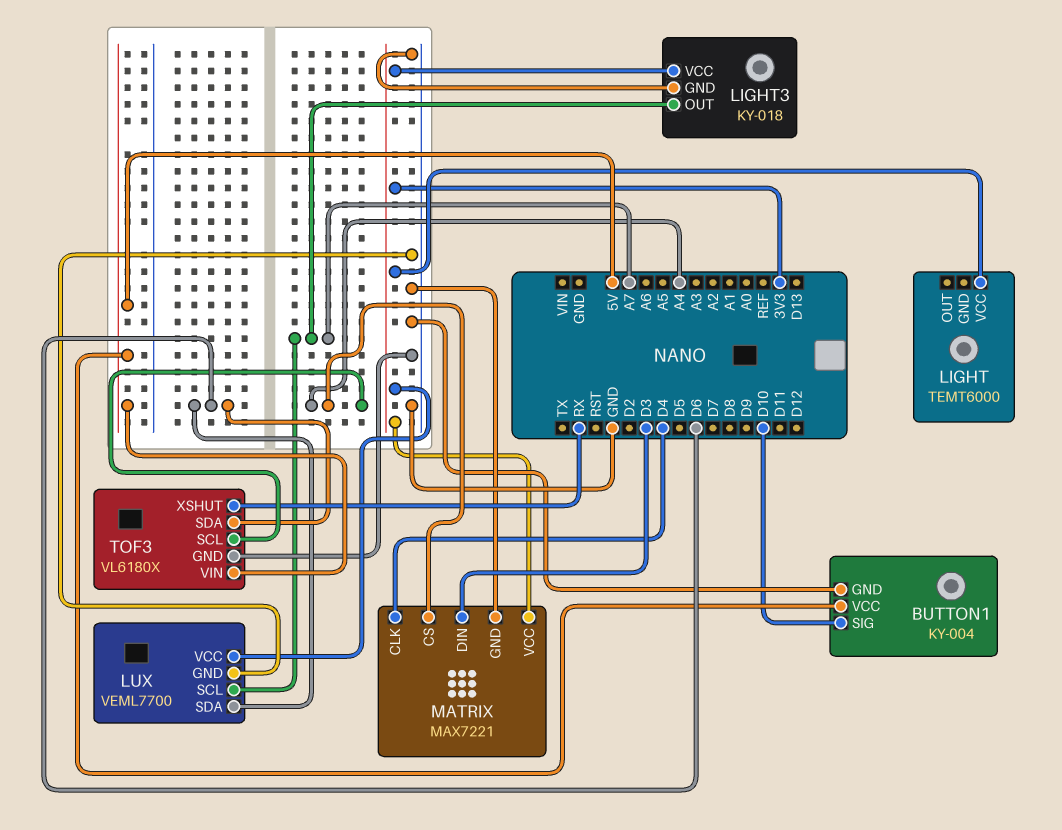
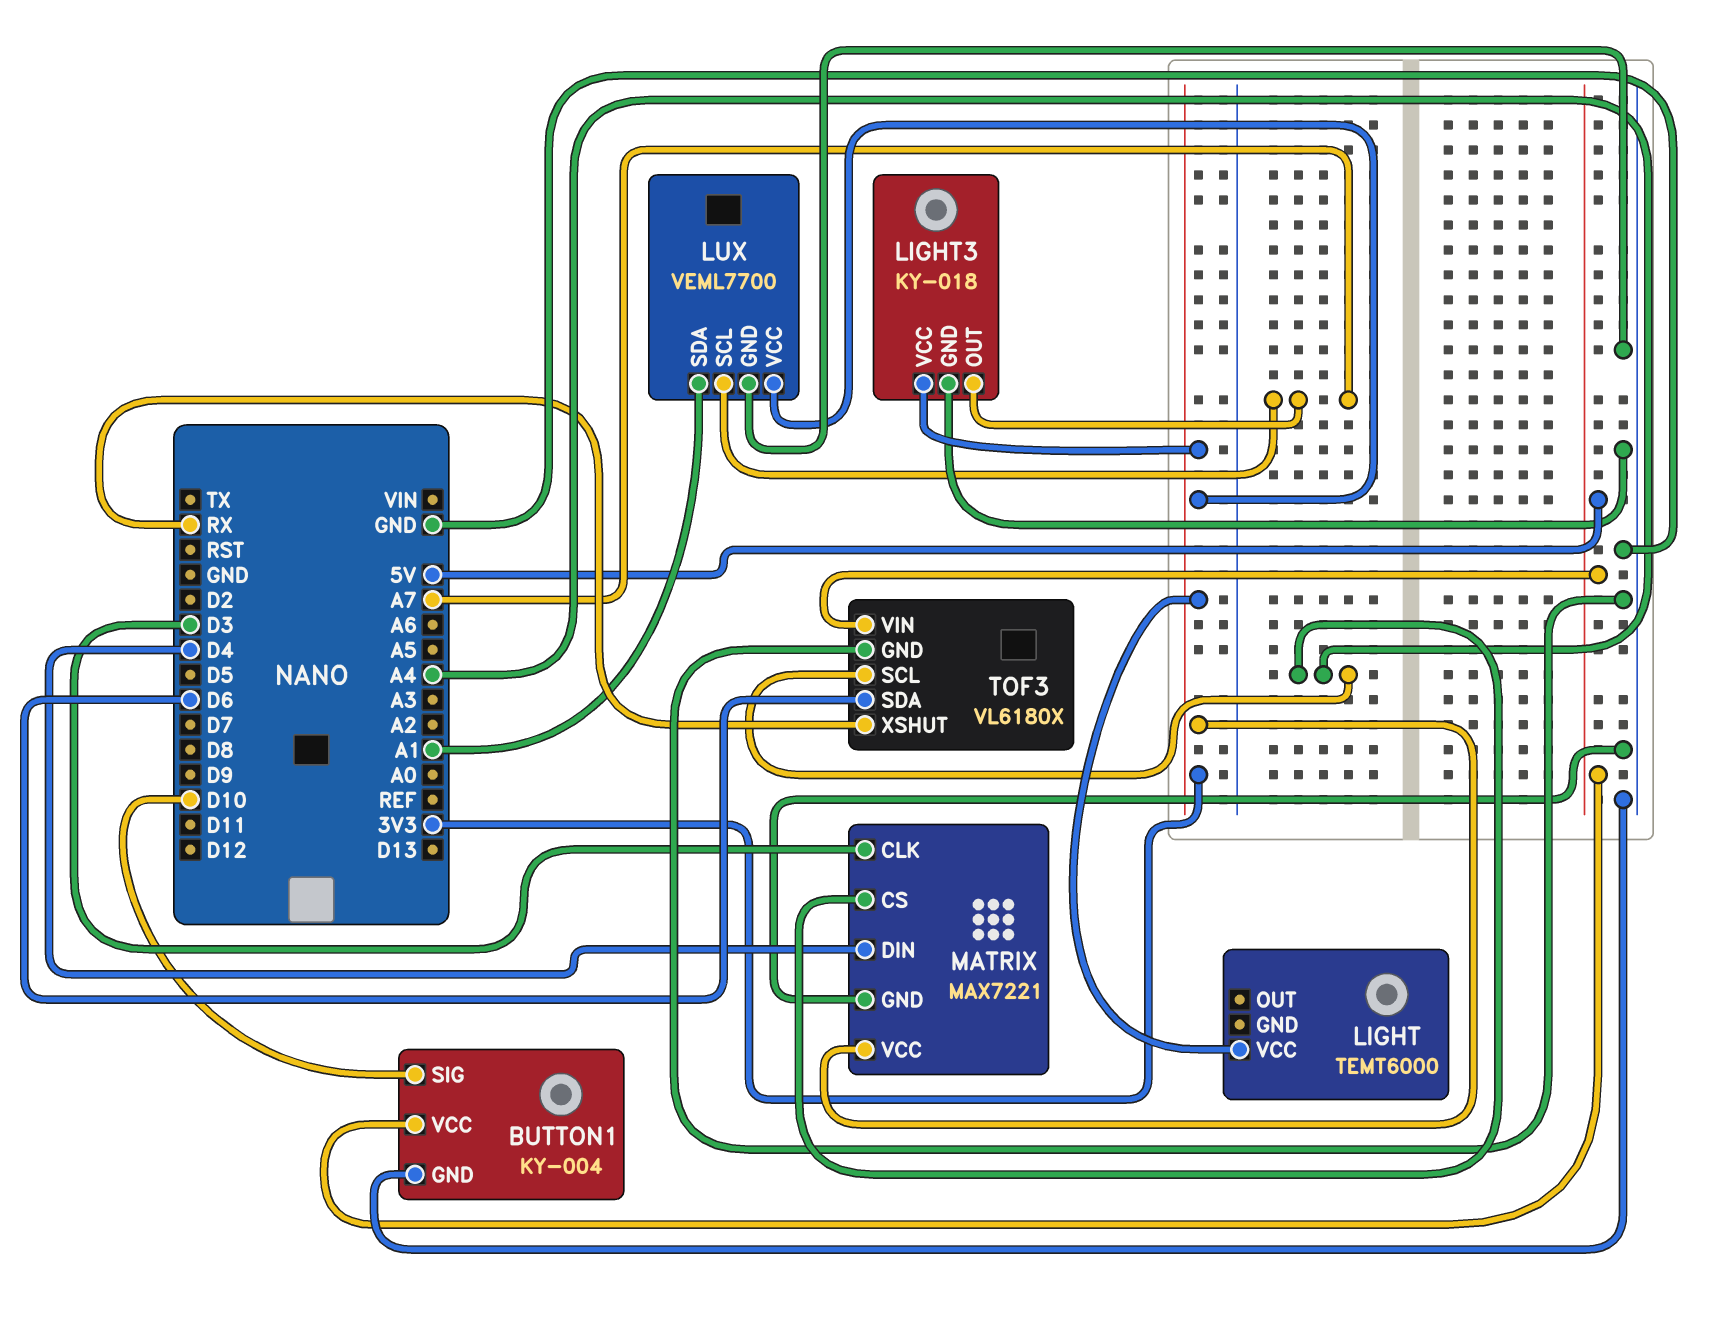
LUX pin SDA: D6 -> A1
MATRIX pin CLK: D4 -> D3
MATRIX pin DIN: D3 -> D4

